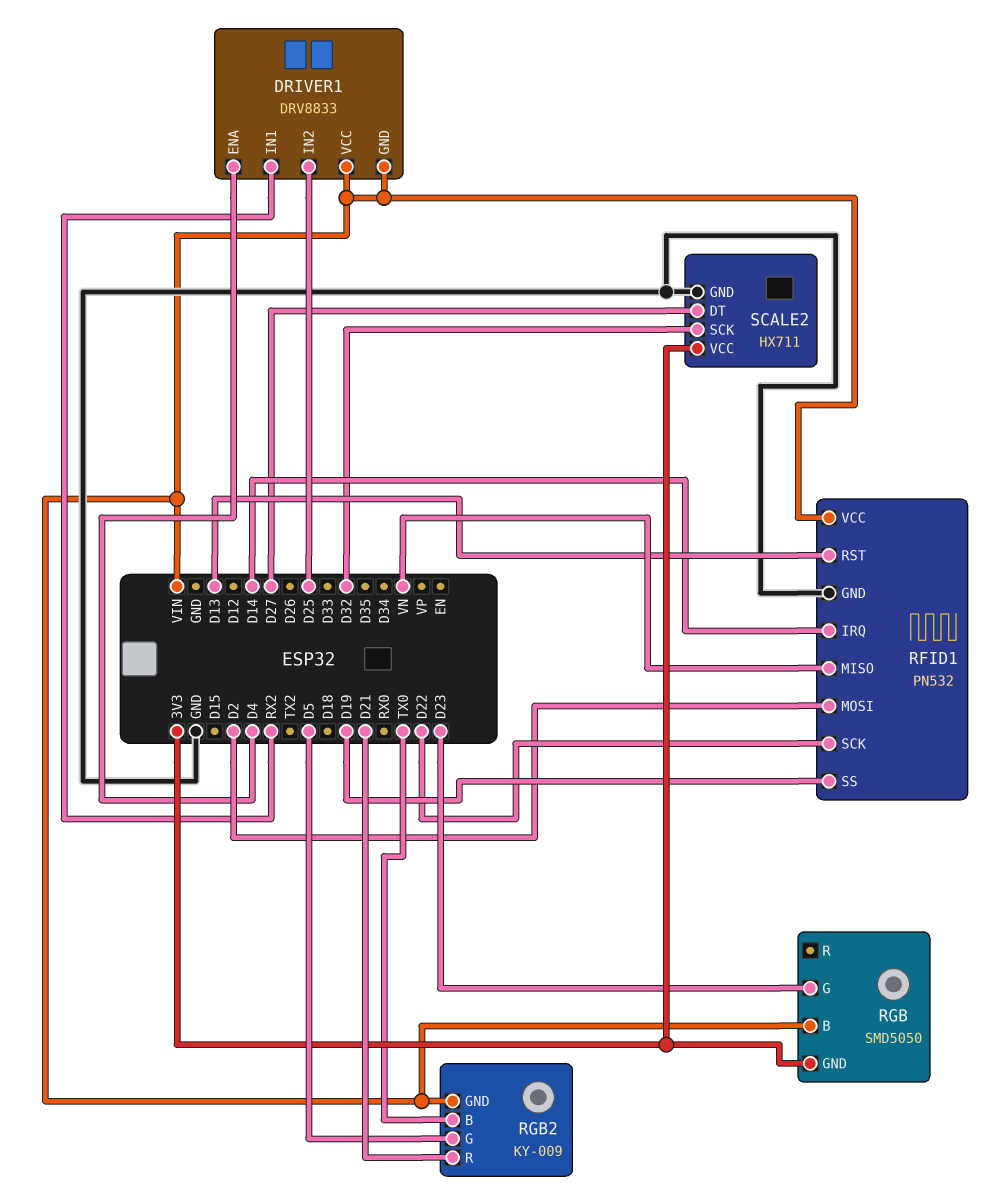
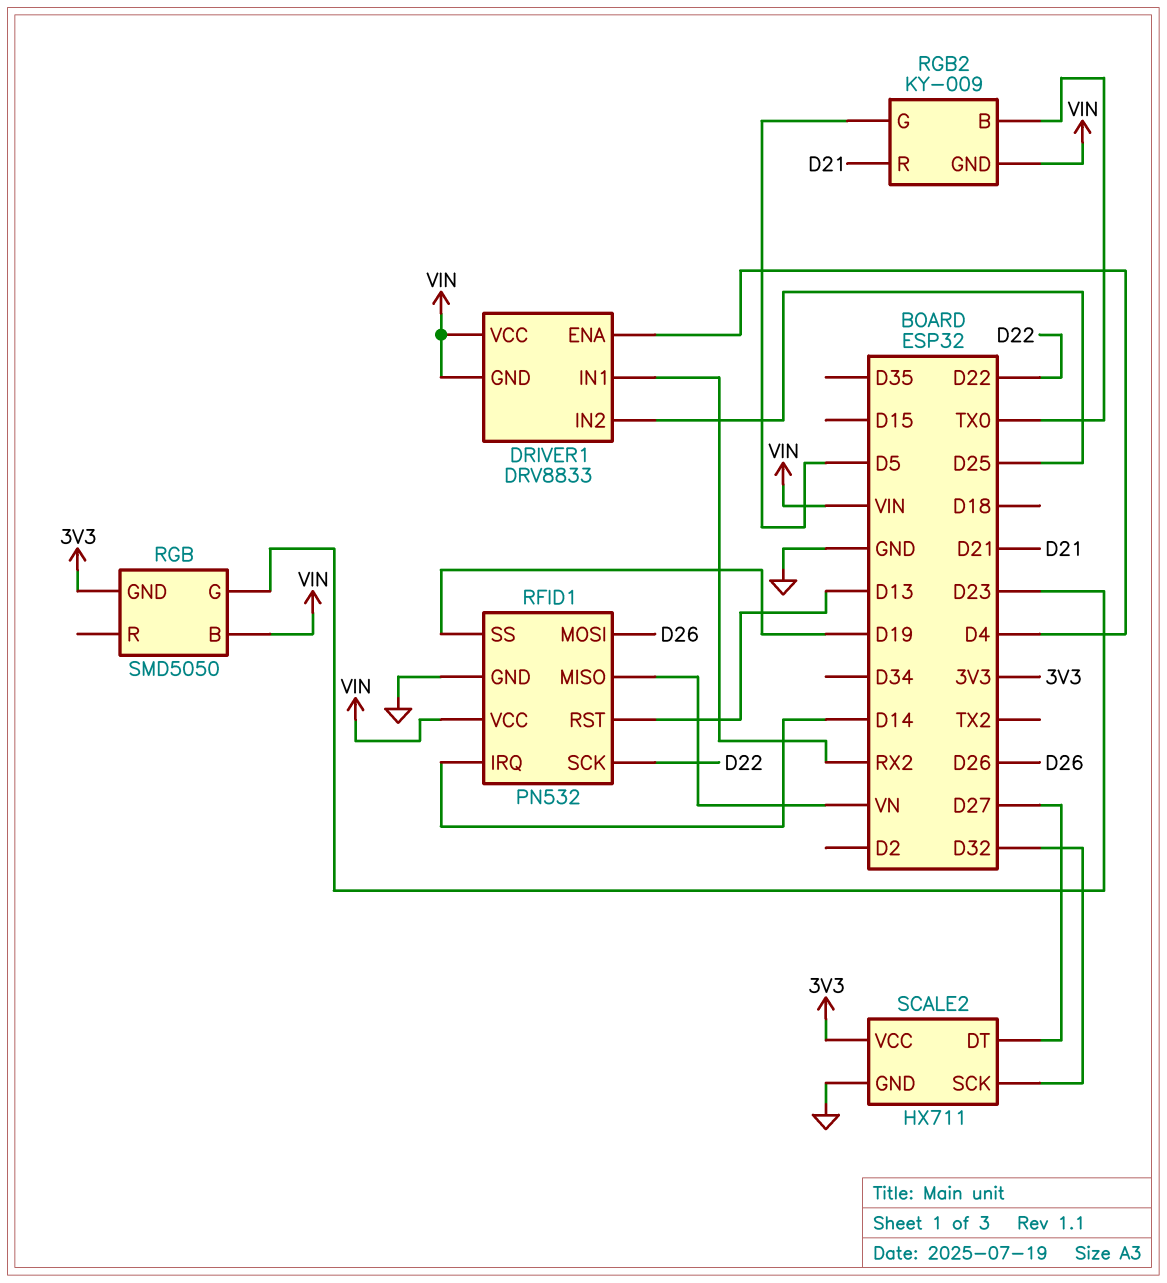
RFID1 pin MOSI: D2 -> D26

